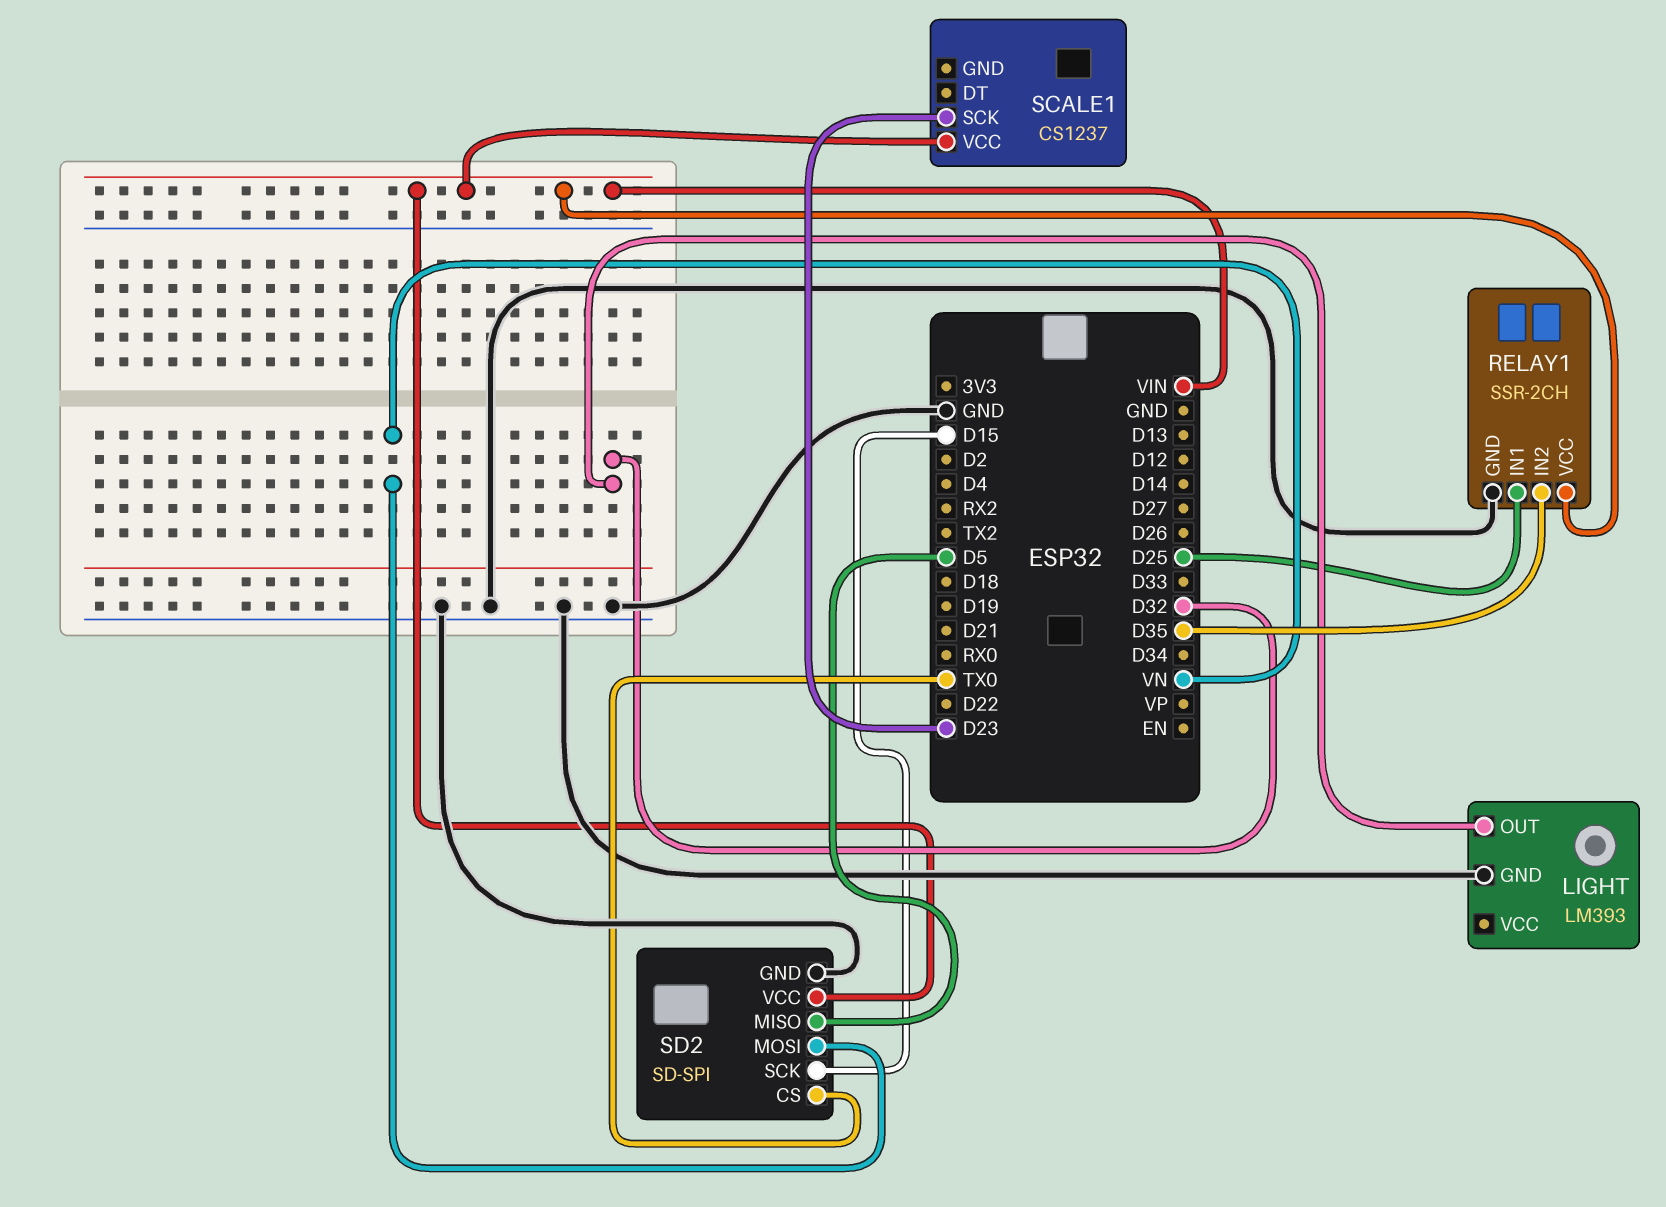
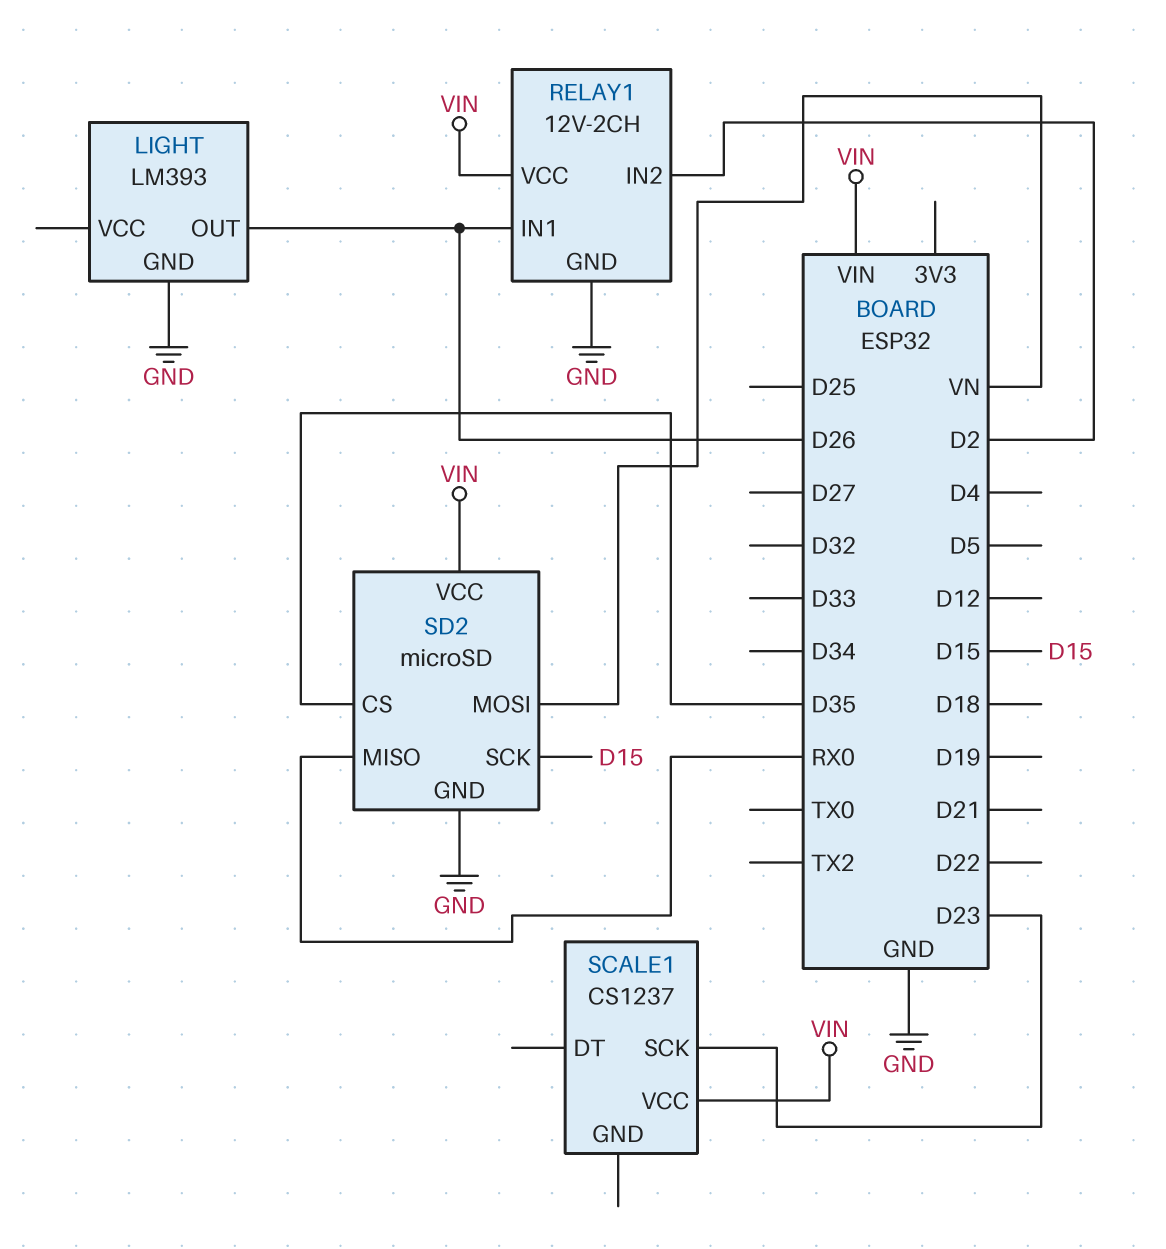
LIGHT pin OUT: D32 -> D26
RELAY1: SSR-2CH -> 12V-2CH
RELAY1 pin IN1: D25 -> D26
RELAY1 pin IN2: D35 -> D2
SD2: SD-SPI -> microSD
SD2 pin CS: TX0 -> D35
SD2 pin MISO: D5 -> RX0

